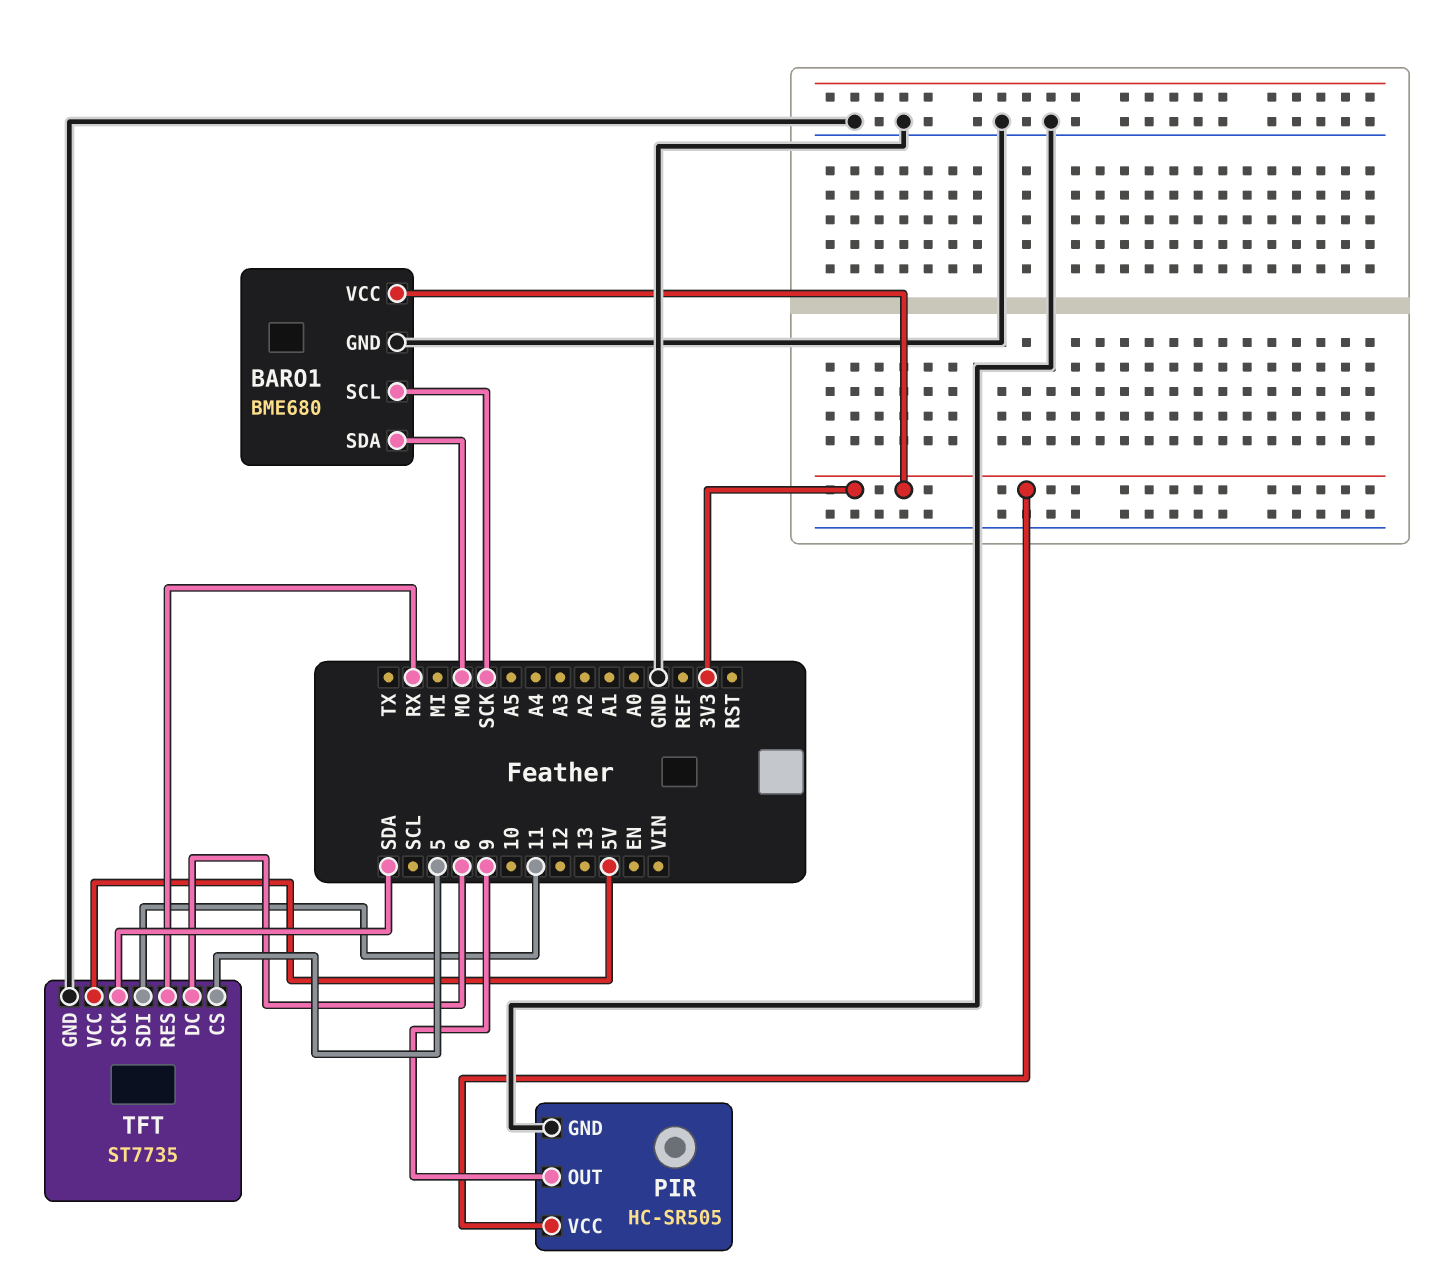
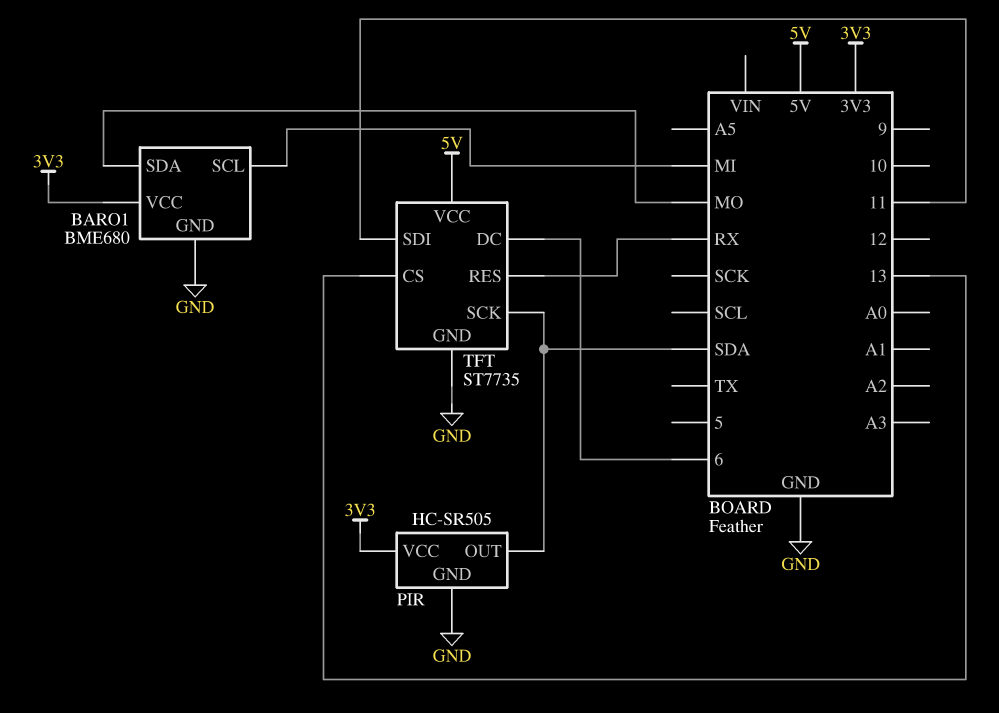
BARO1 pin SCL: SCK -> MI
PIR pin OUT: 9 -> SDA
TFT pin CS: 5 -> 13

